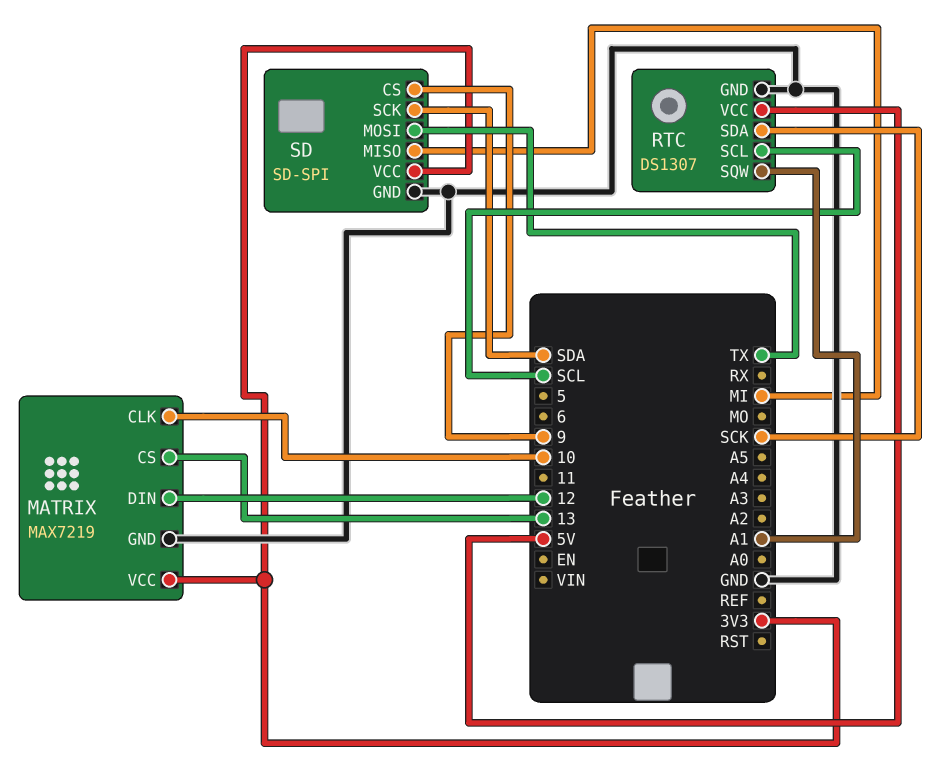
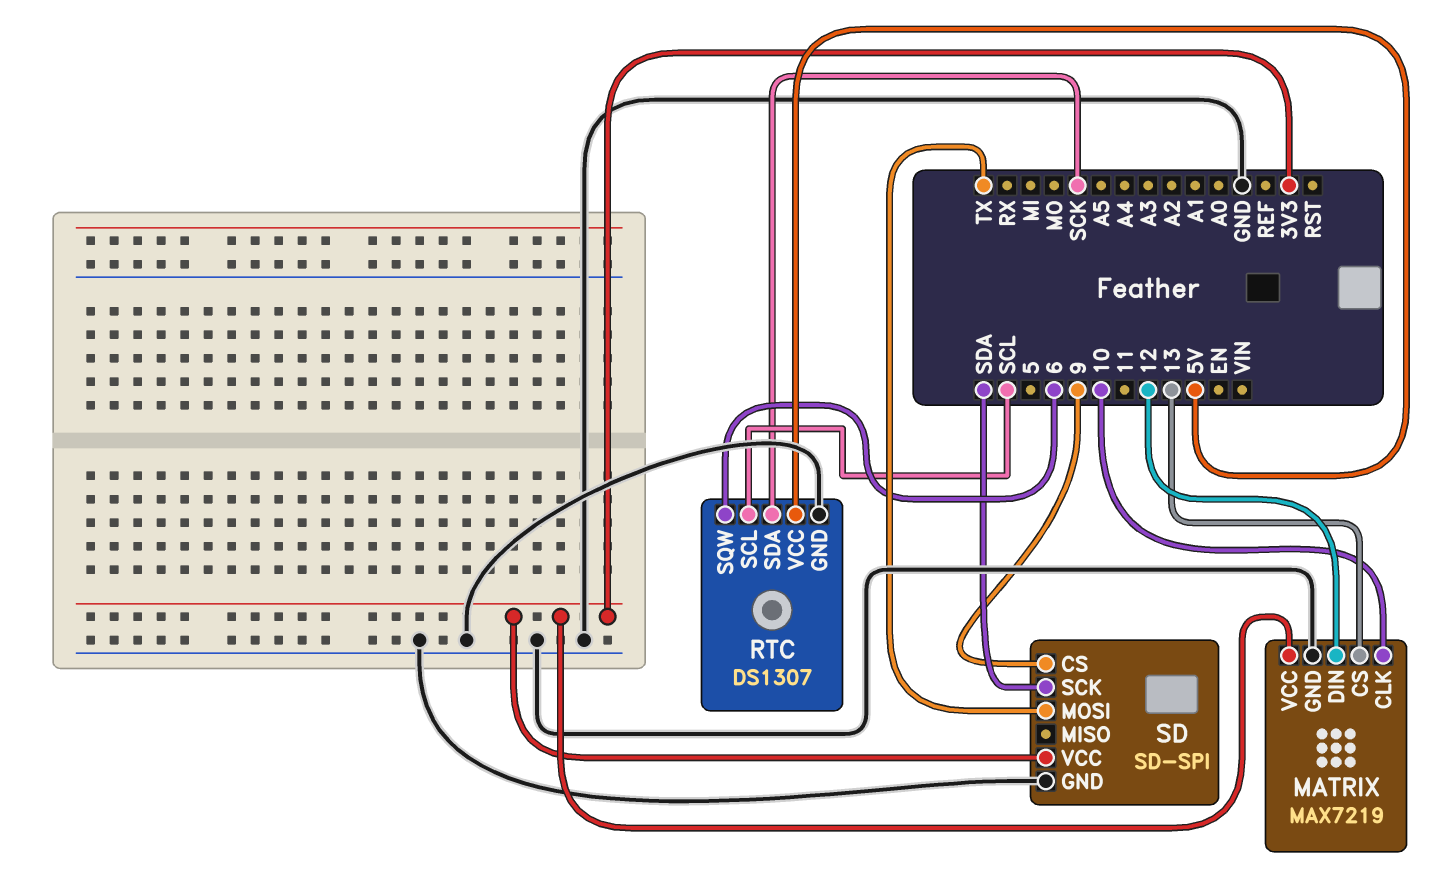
RTC pin SQW: A1 -> 6
SD pin MISO: MI -> none

